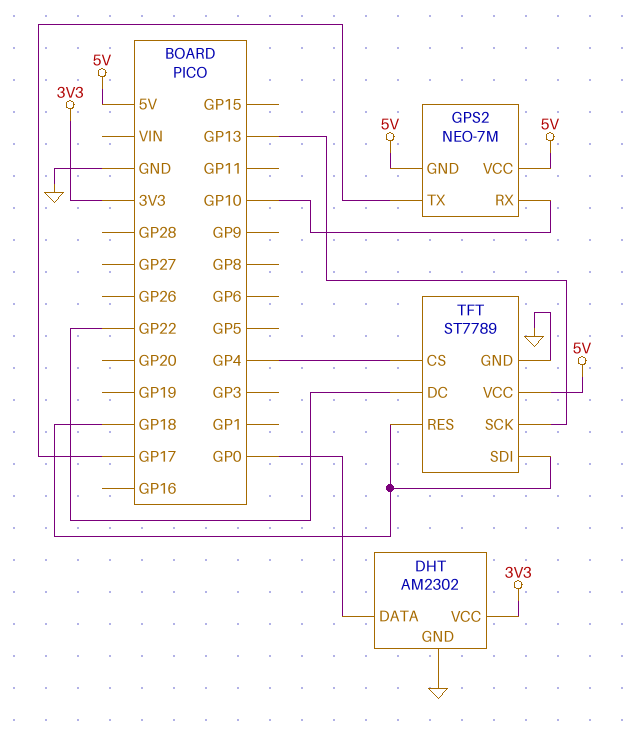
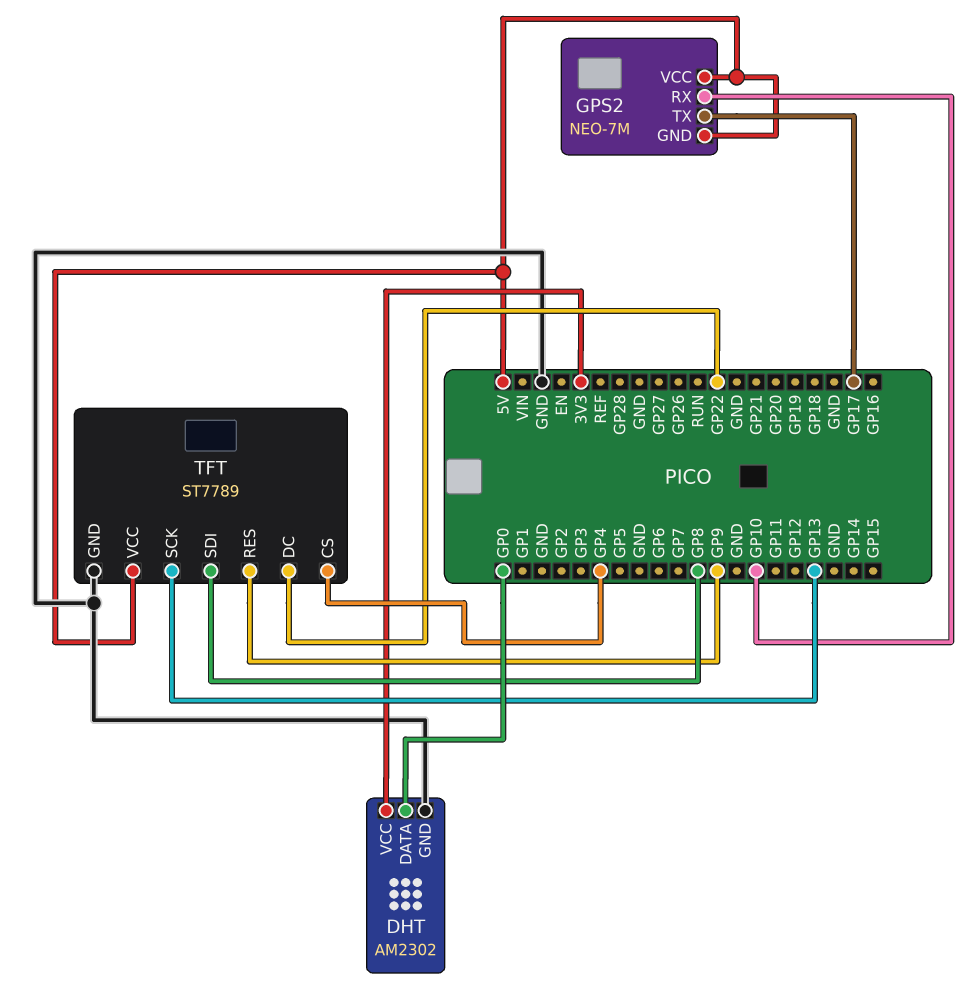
TFT pin RES: GP18 -> GP9
TFT pin SDI: GP18 -> GP8

